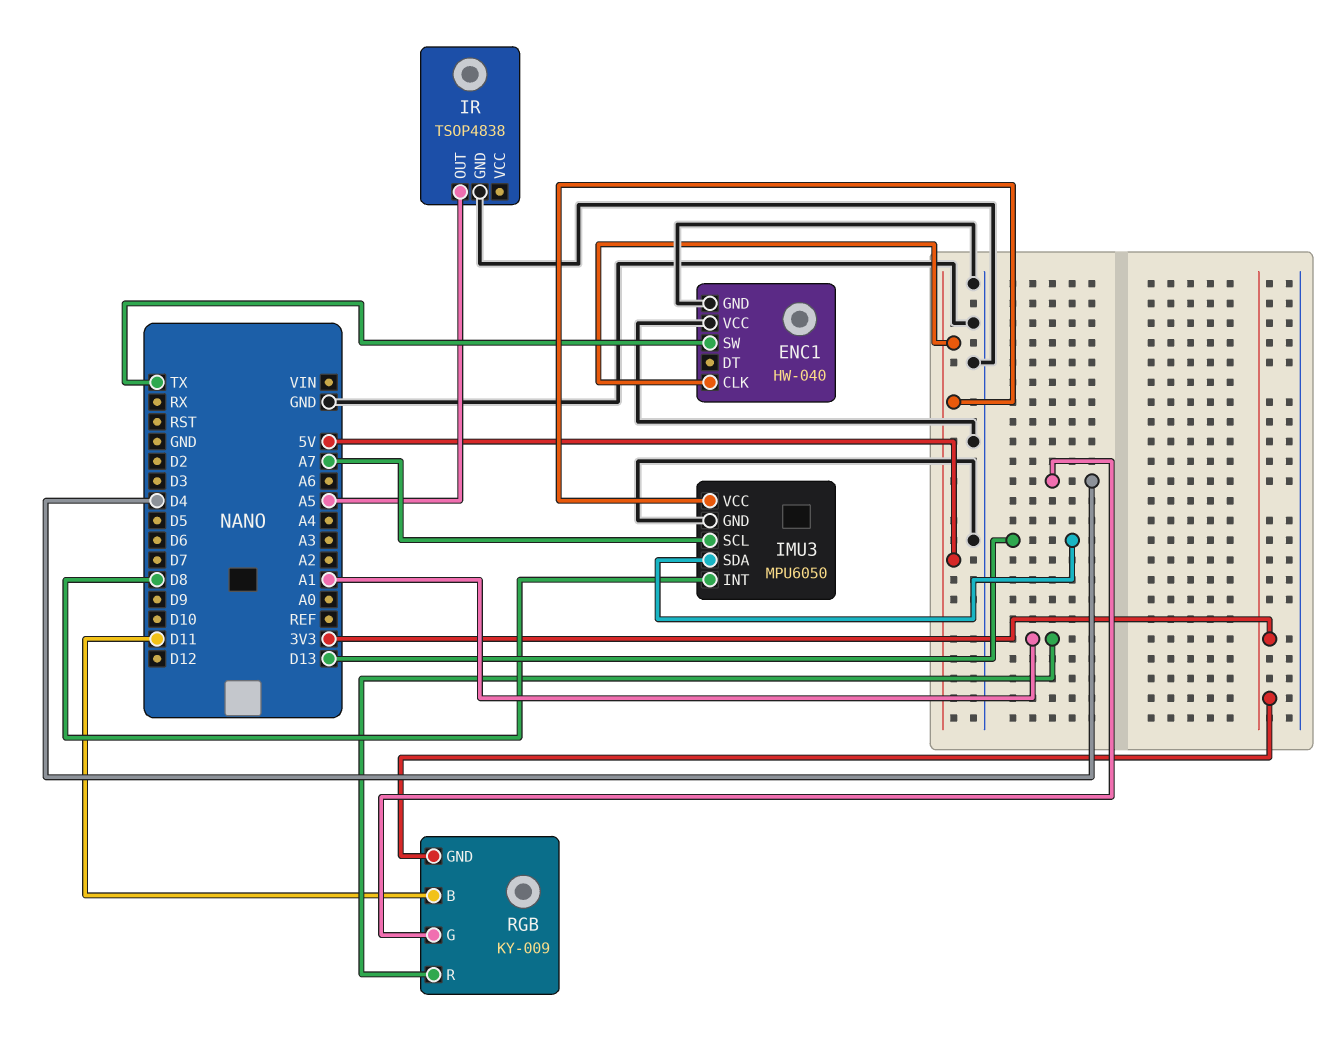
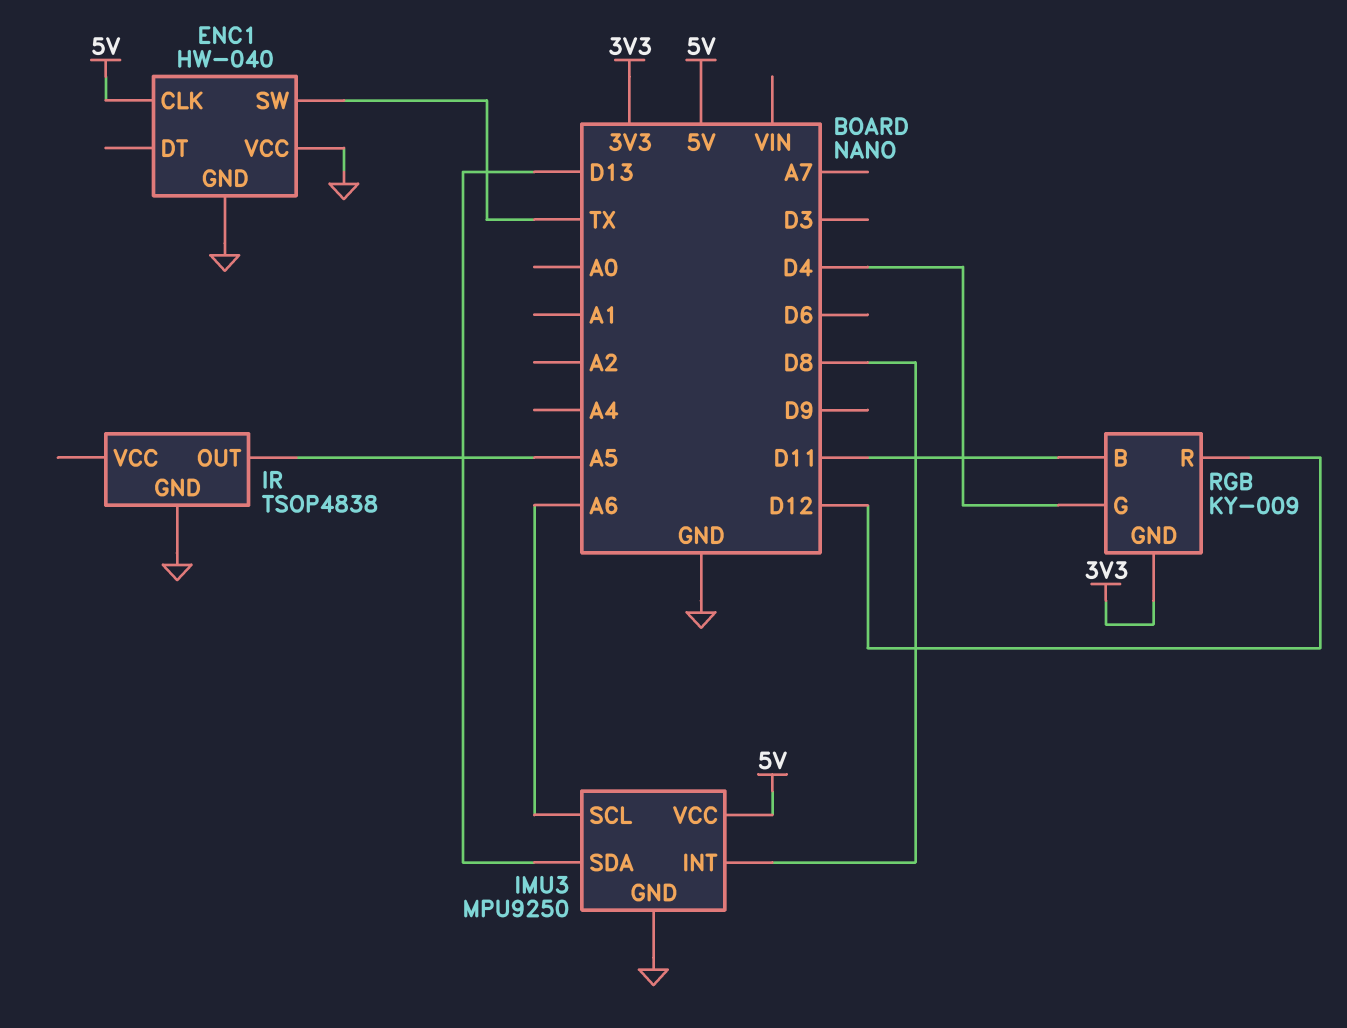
IMU3: MPU6050 -> MPU9250
IMU3 pin SCL: A7 -> A6
RGB pin R: A1 -> D12

